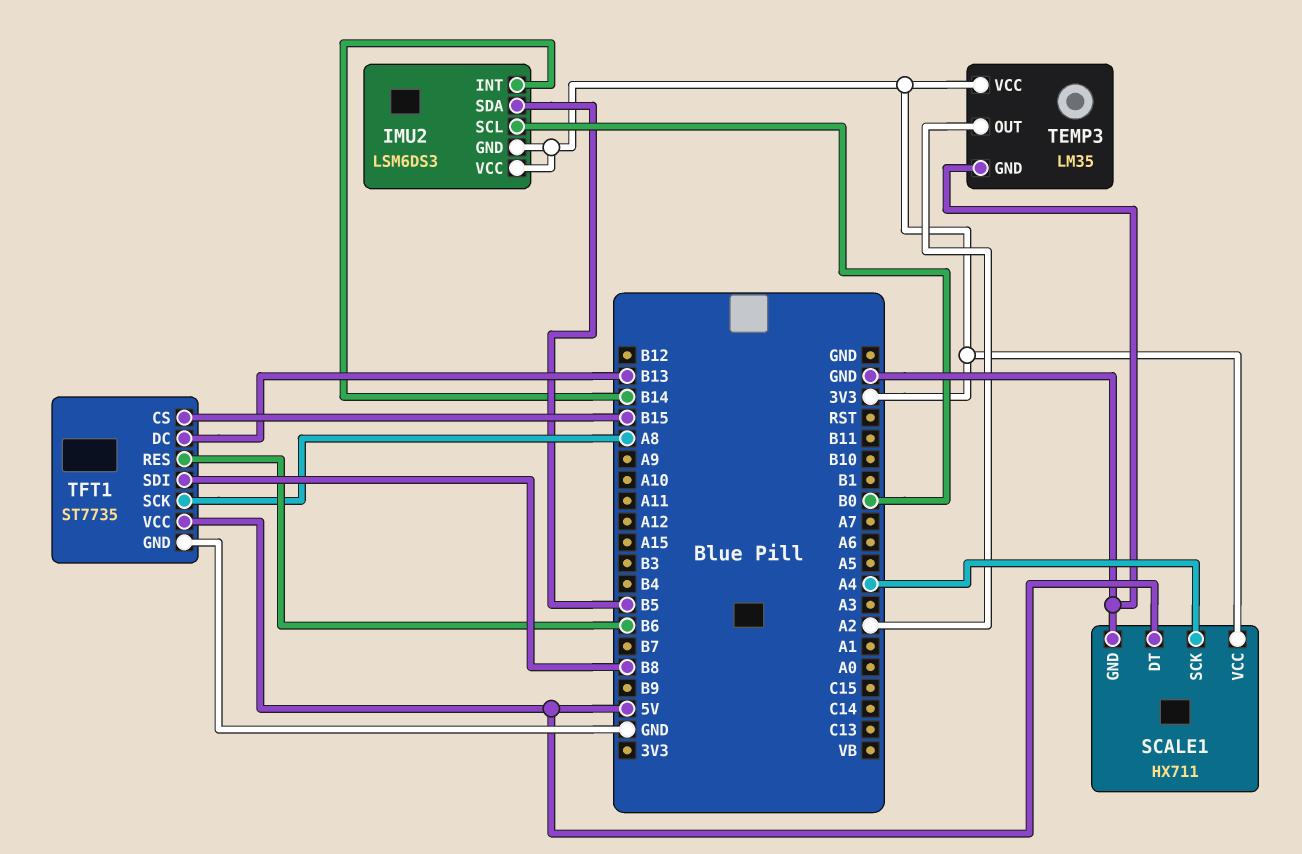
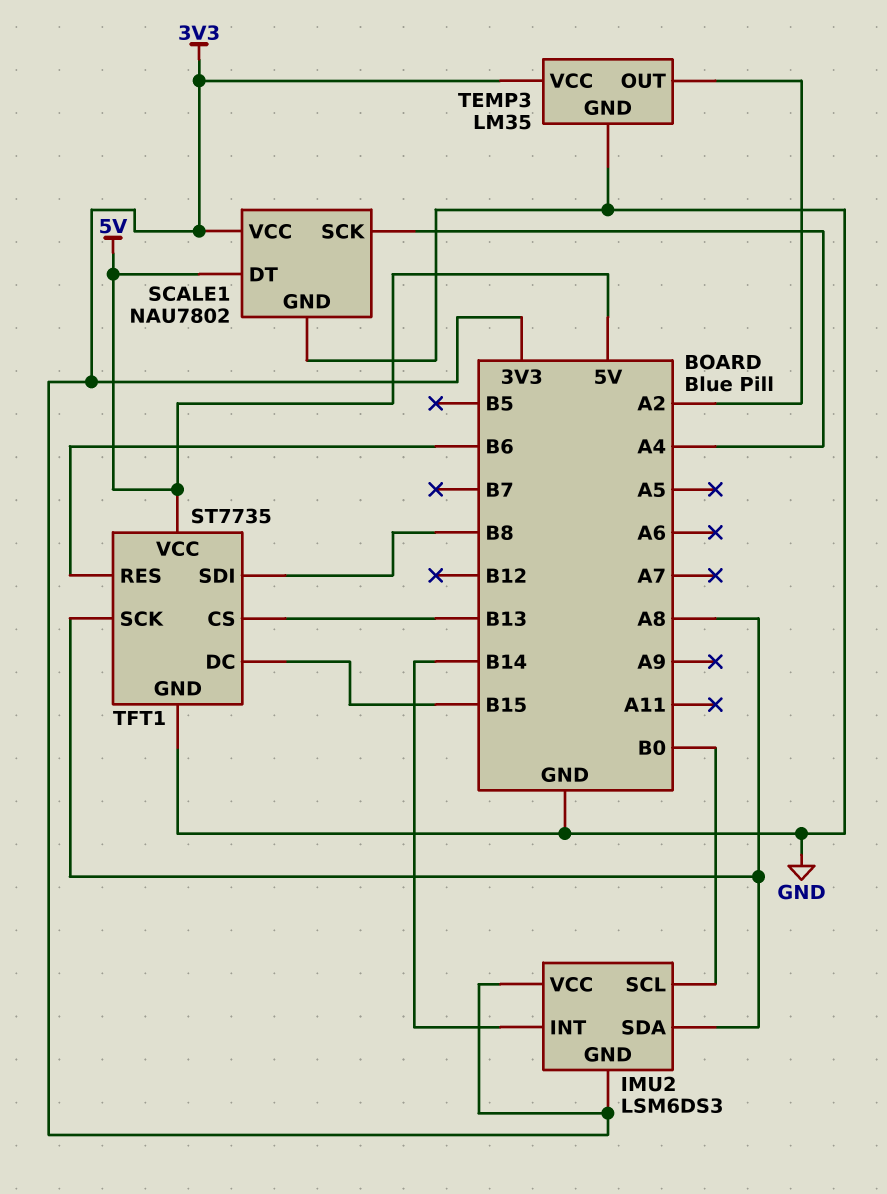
IMU2 pin SDA: B5 -> A8
SCALE1: HX711 -> NAU7802
TFT1 pin CS: B15 -> B13
TFT1 pin DC: B13 -> B15

